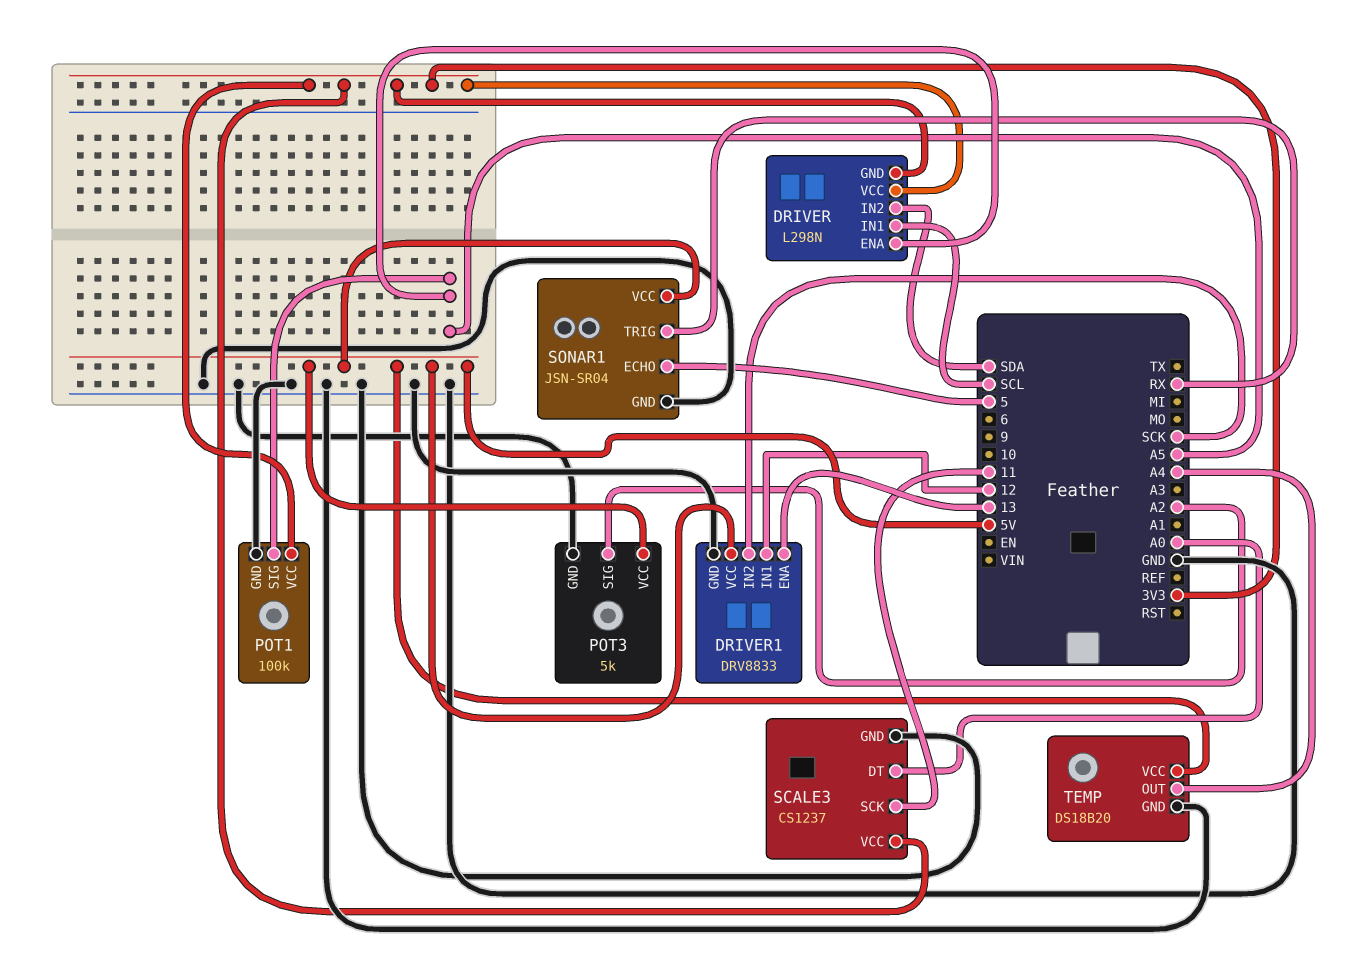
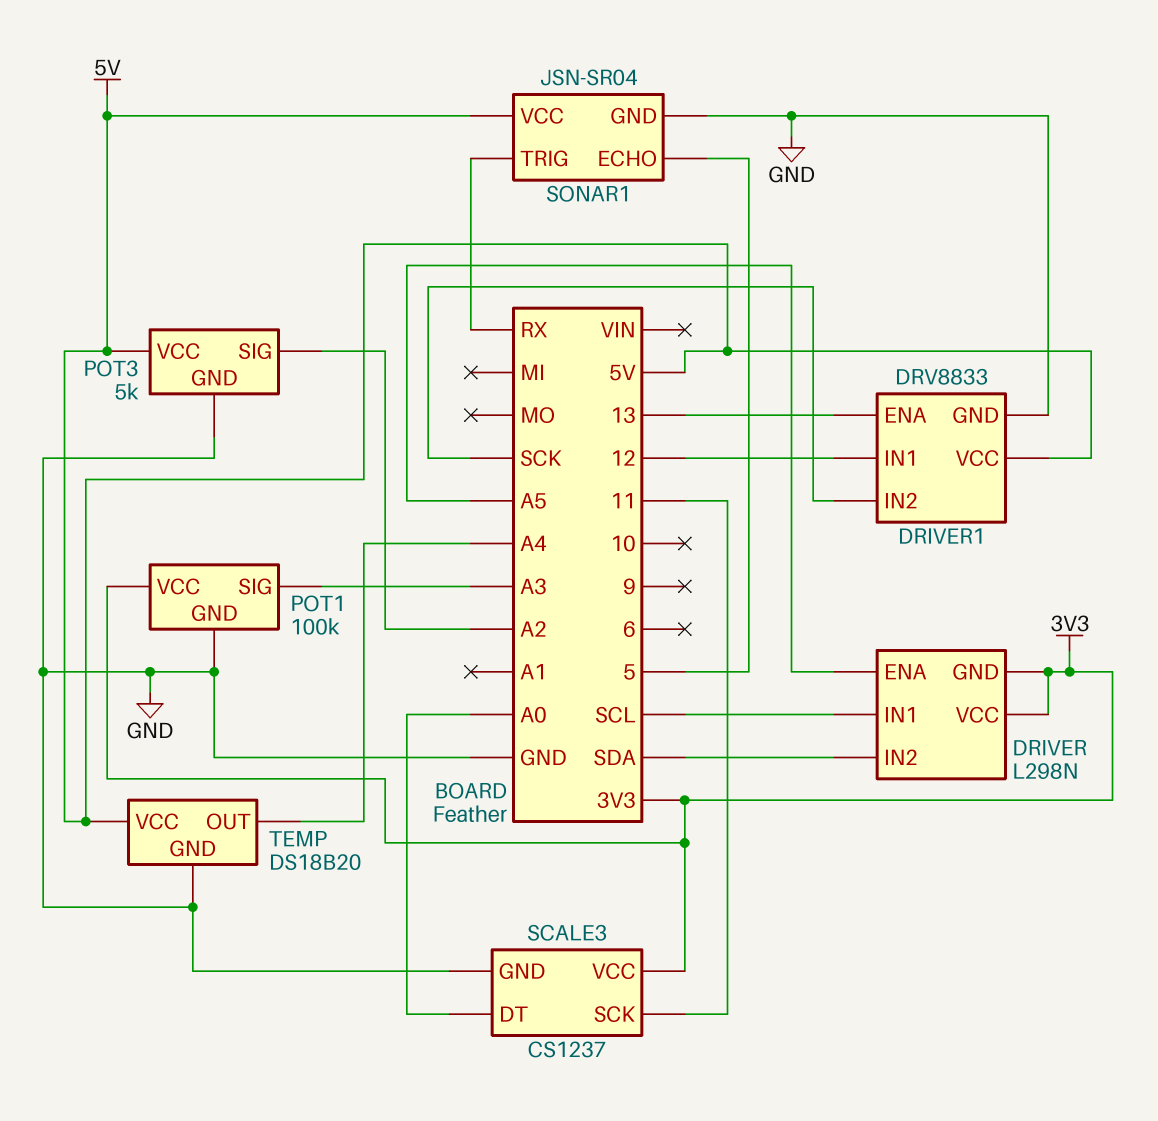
POT1 pin SIG: A5 -> A3

